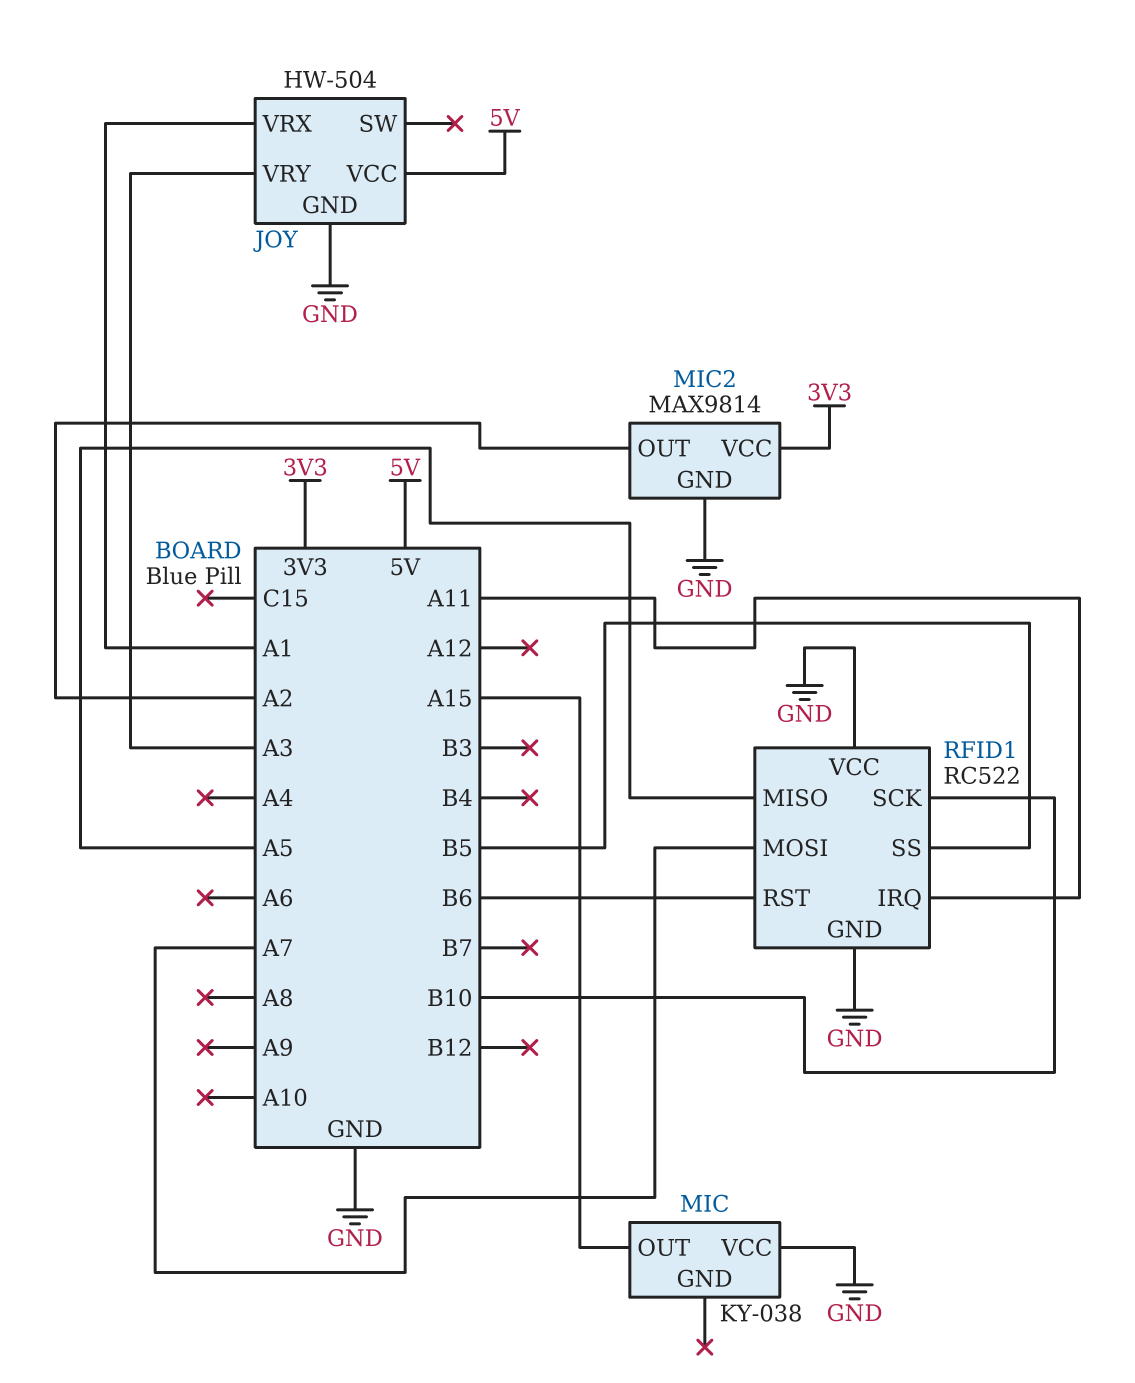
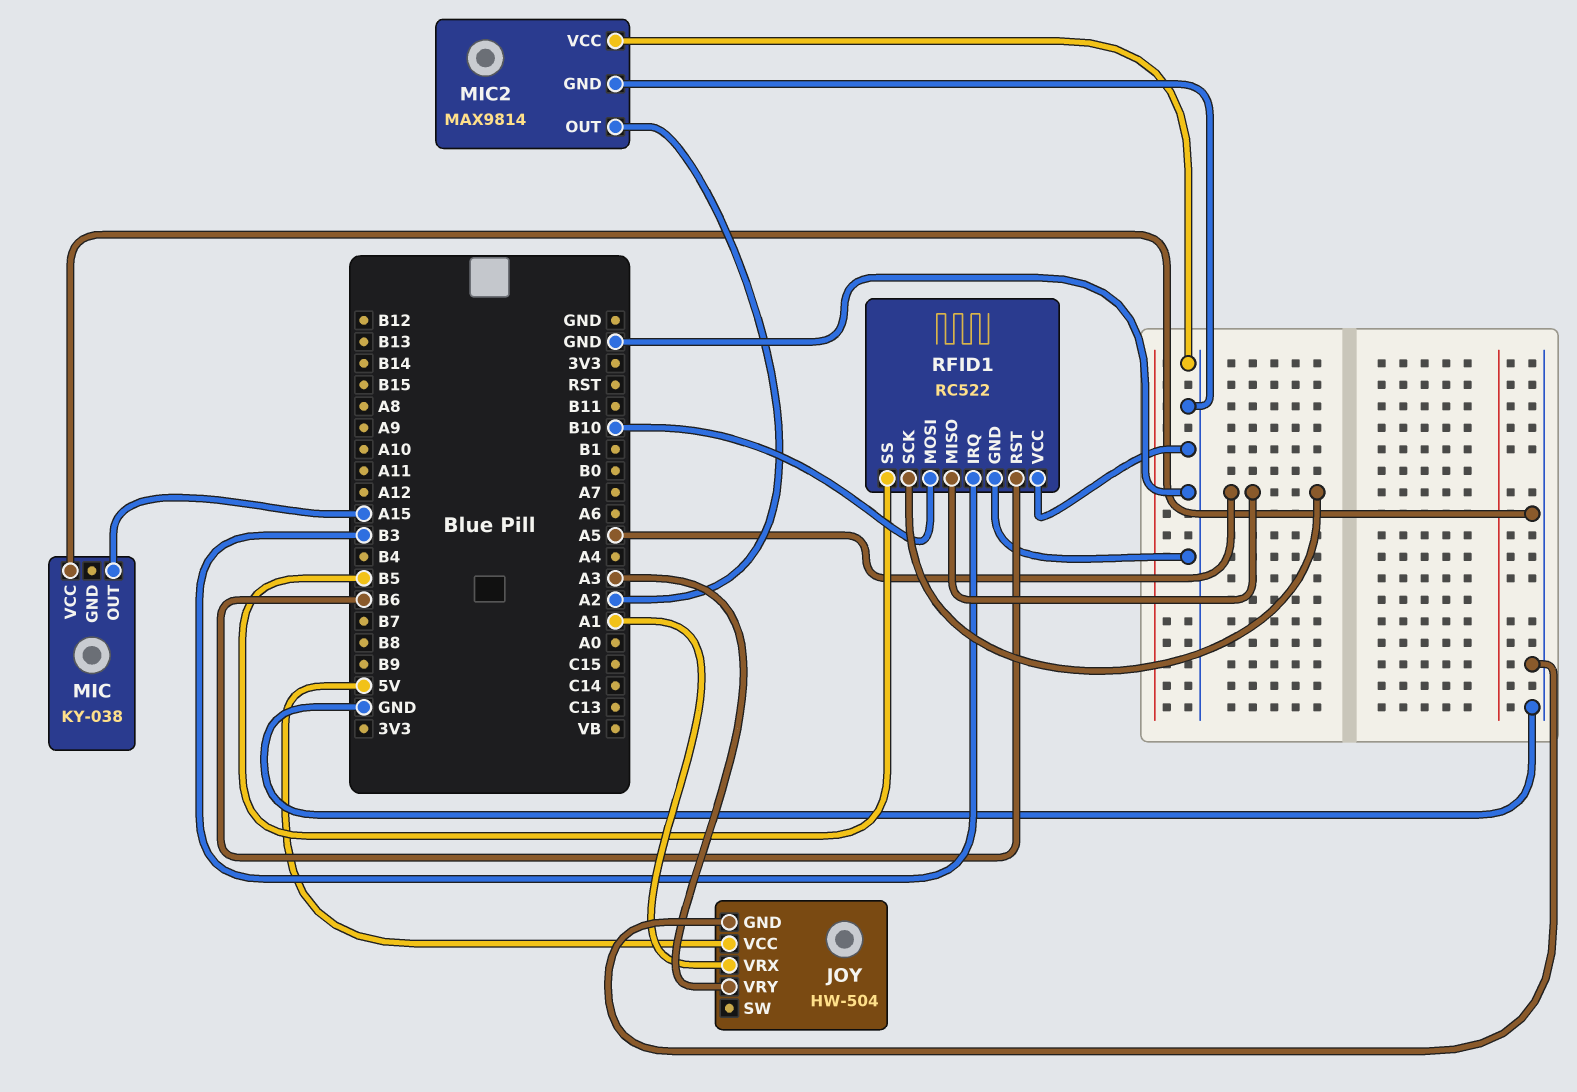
MIC2 pin VCC: 3V3 -> GND
RFID1 pin IRQ: A11 -> B3
RFID1 pin MOSI: A7 -> B10
RFID1 pin SCK: B10 -> A5

